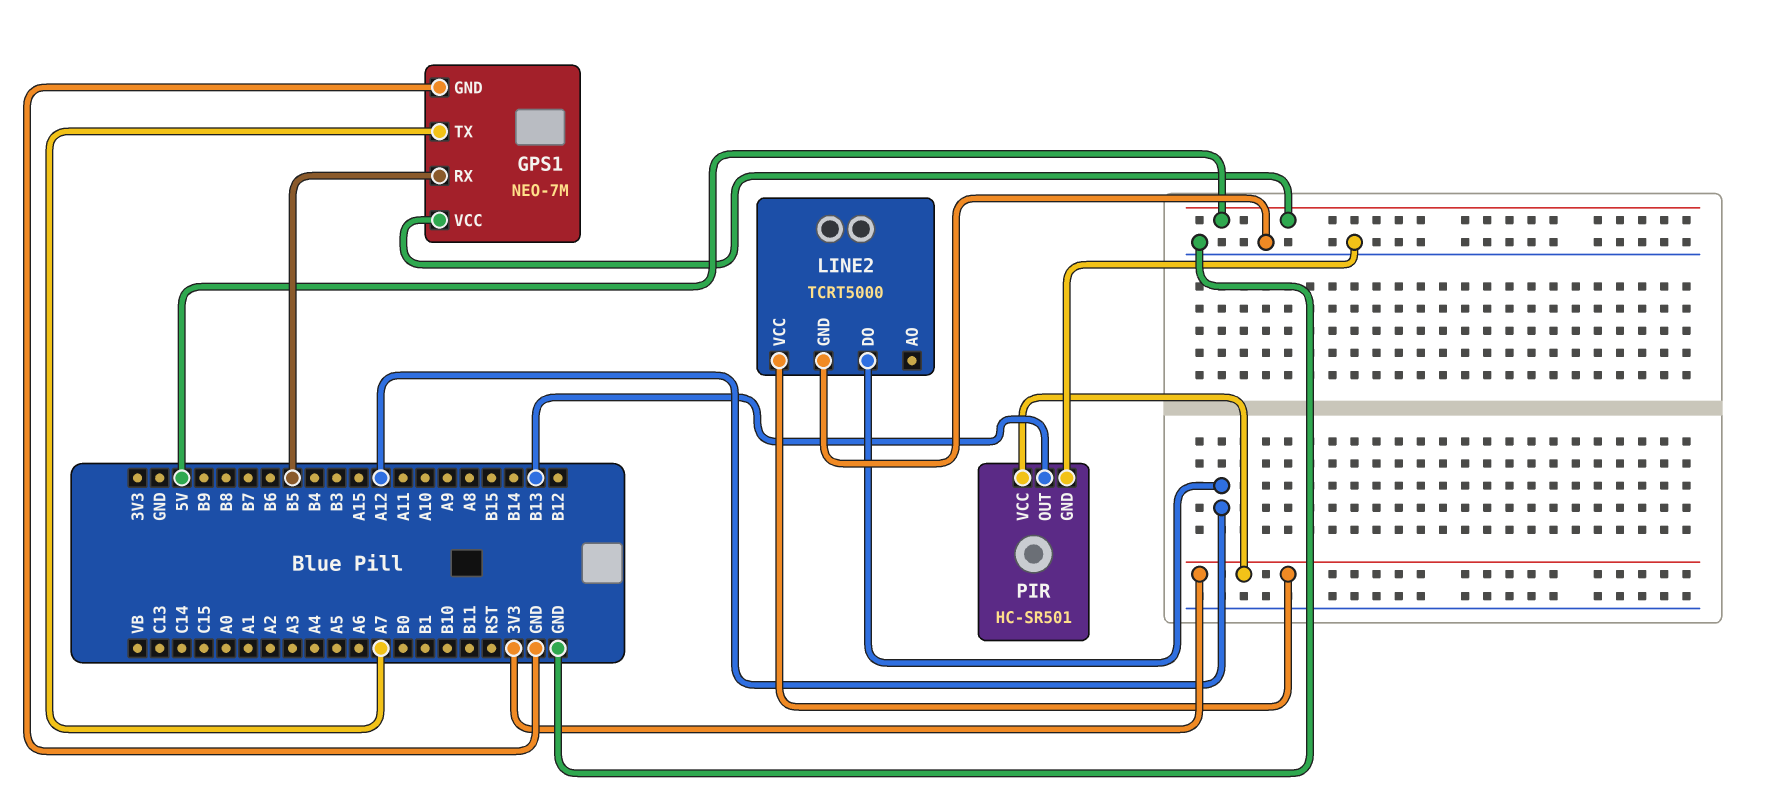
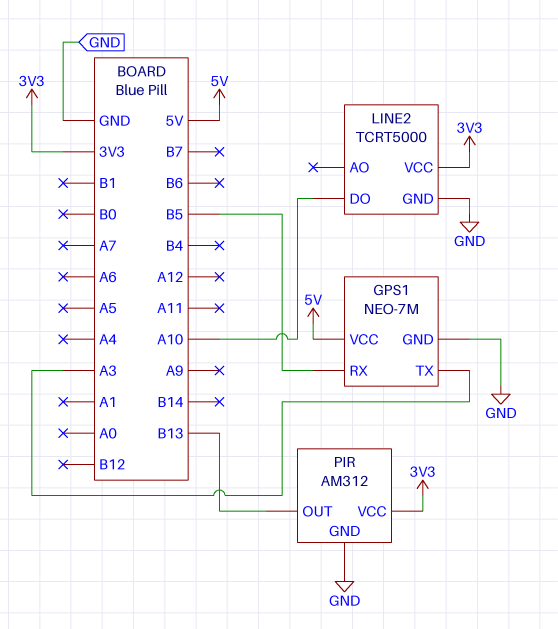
GPS1 pin TX: A7 -> A3
LINE2 pin DO: A12 -> A10
PIR: HC-SR501 -> AM312

